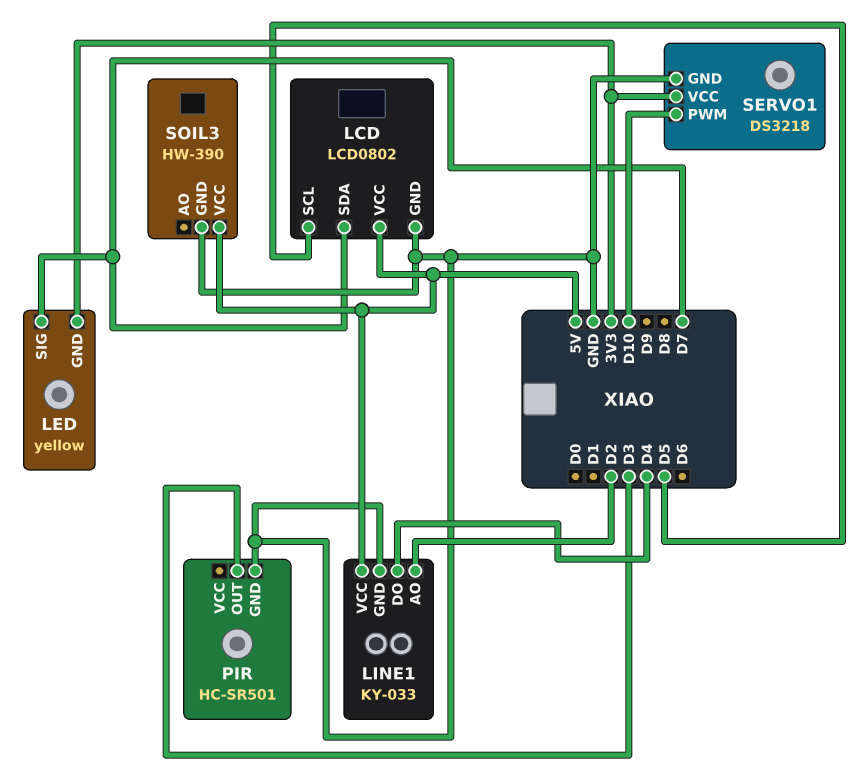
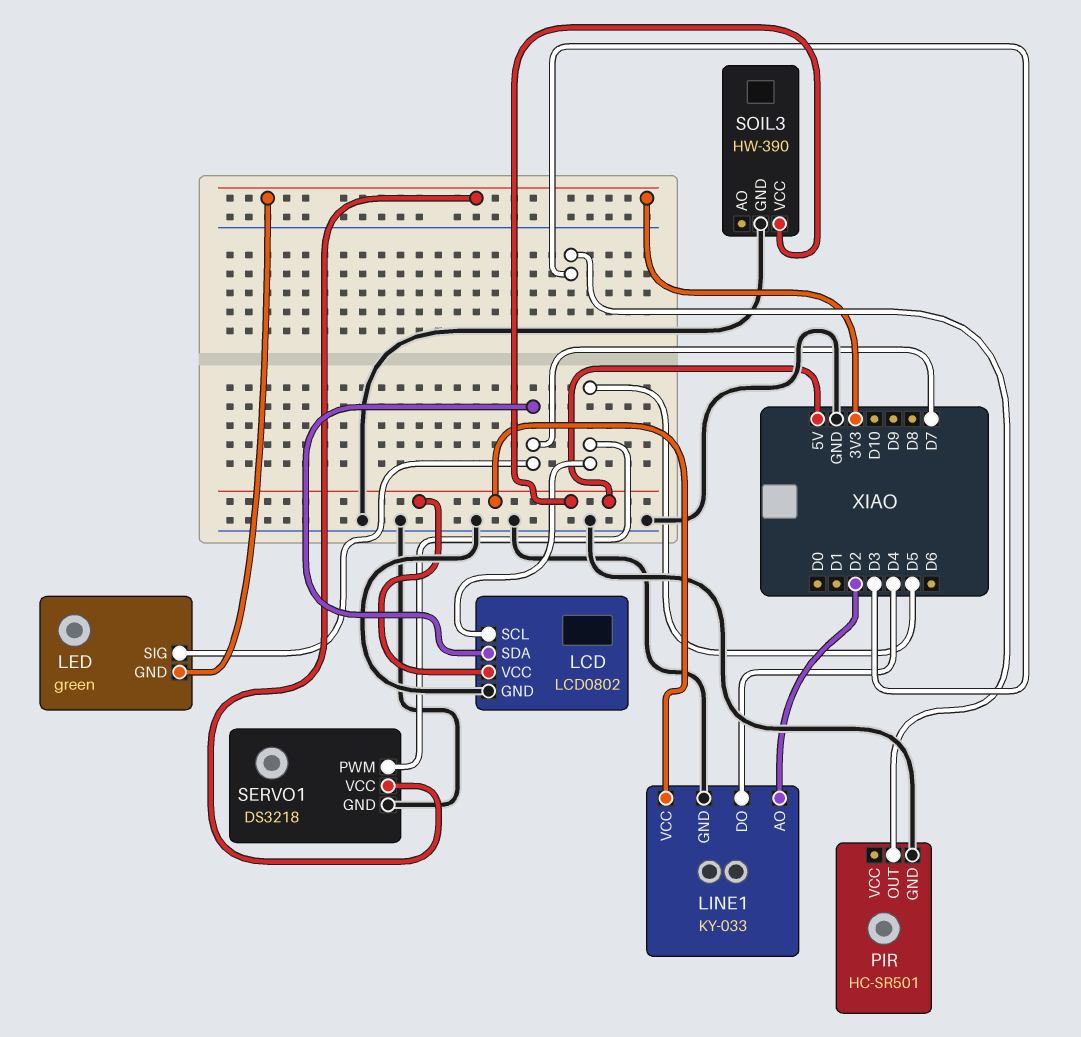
LED: yellow -> green
SERVO1 pin PWM: D10 -> D5

